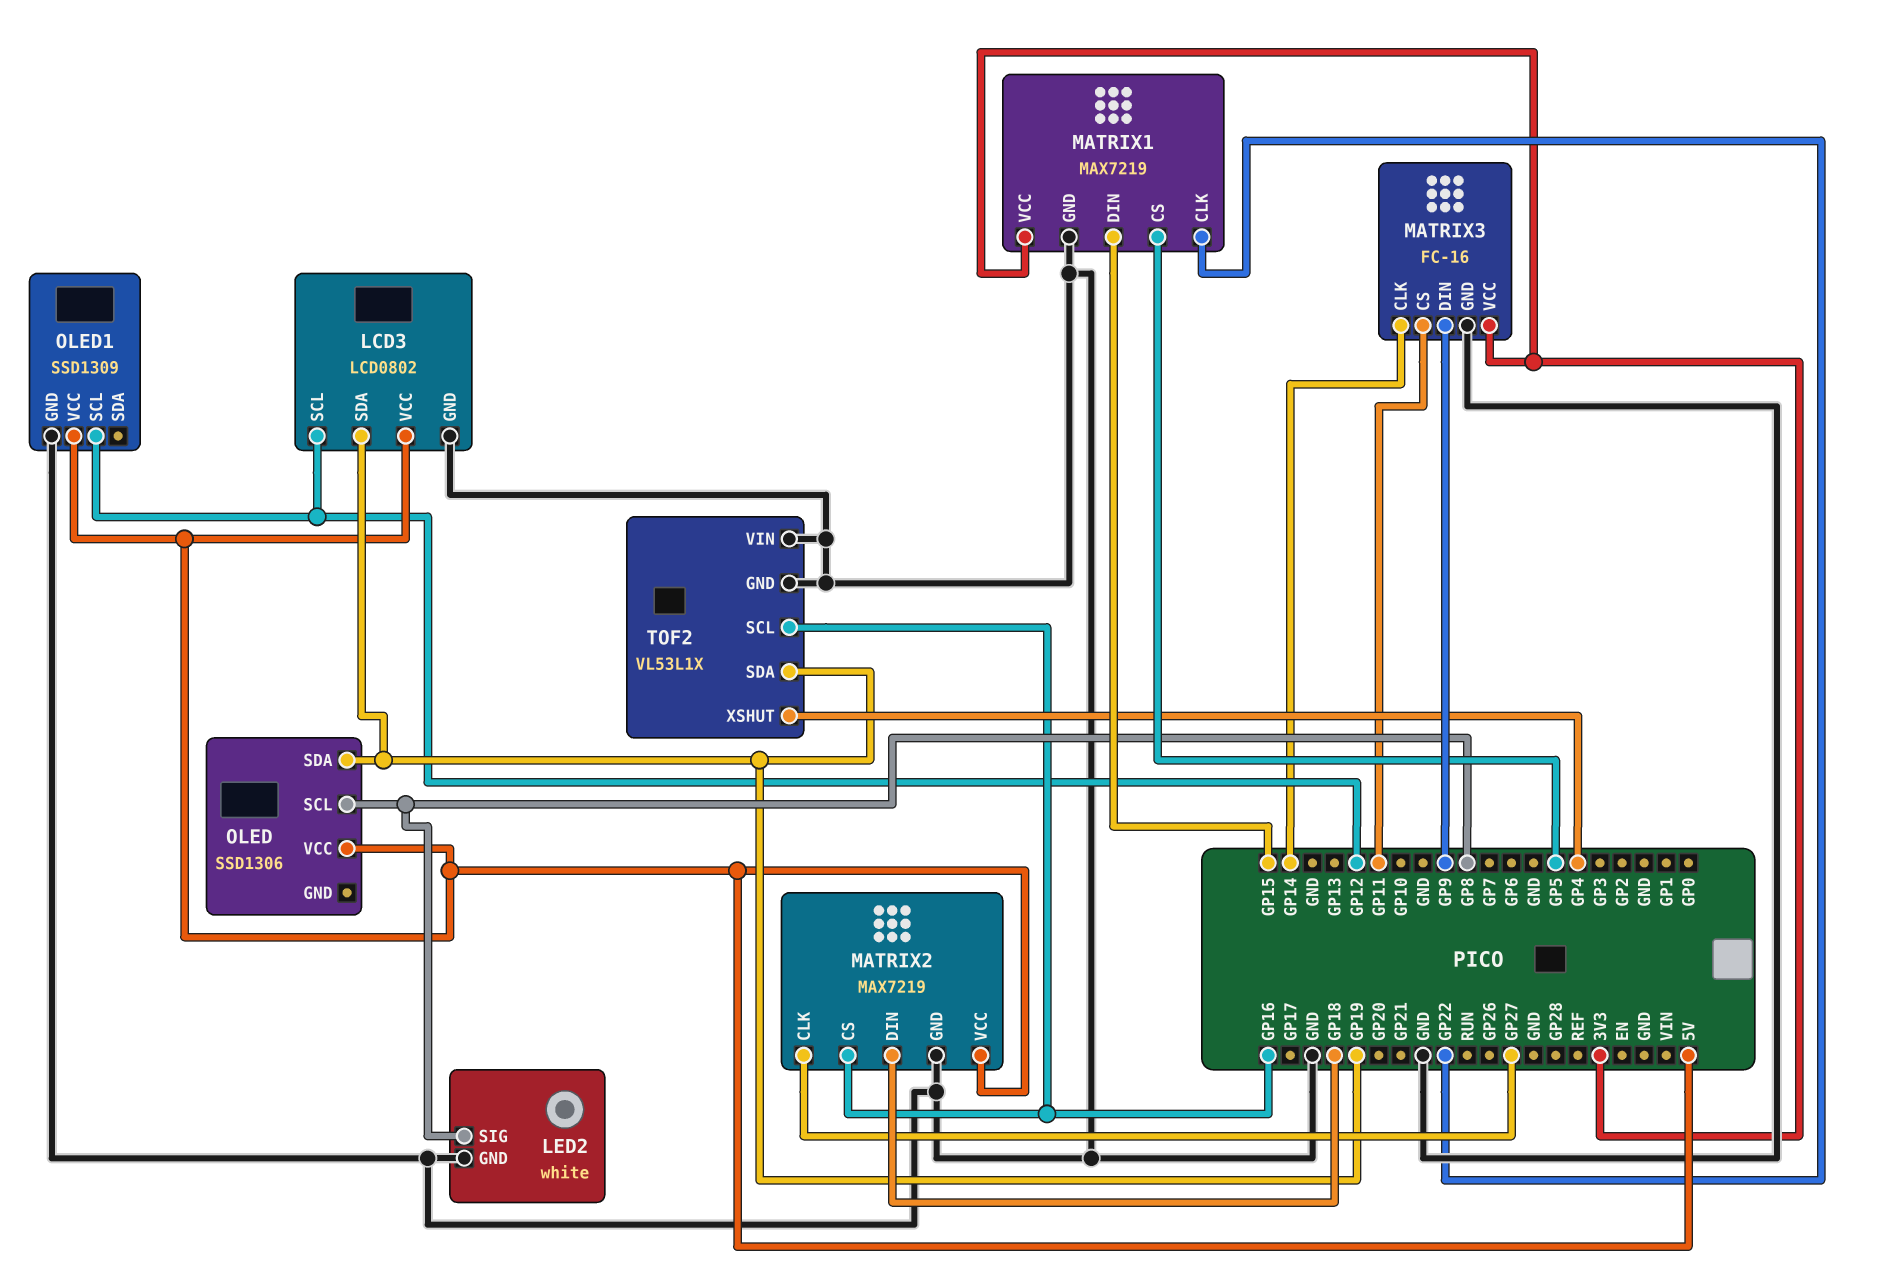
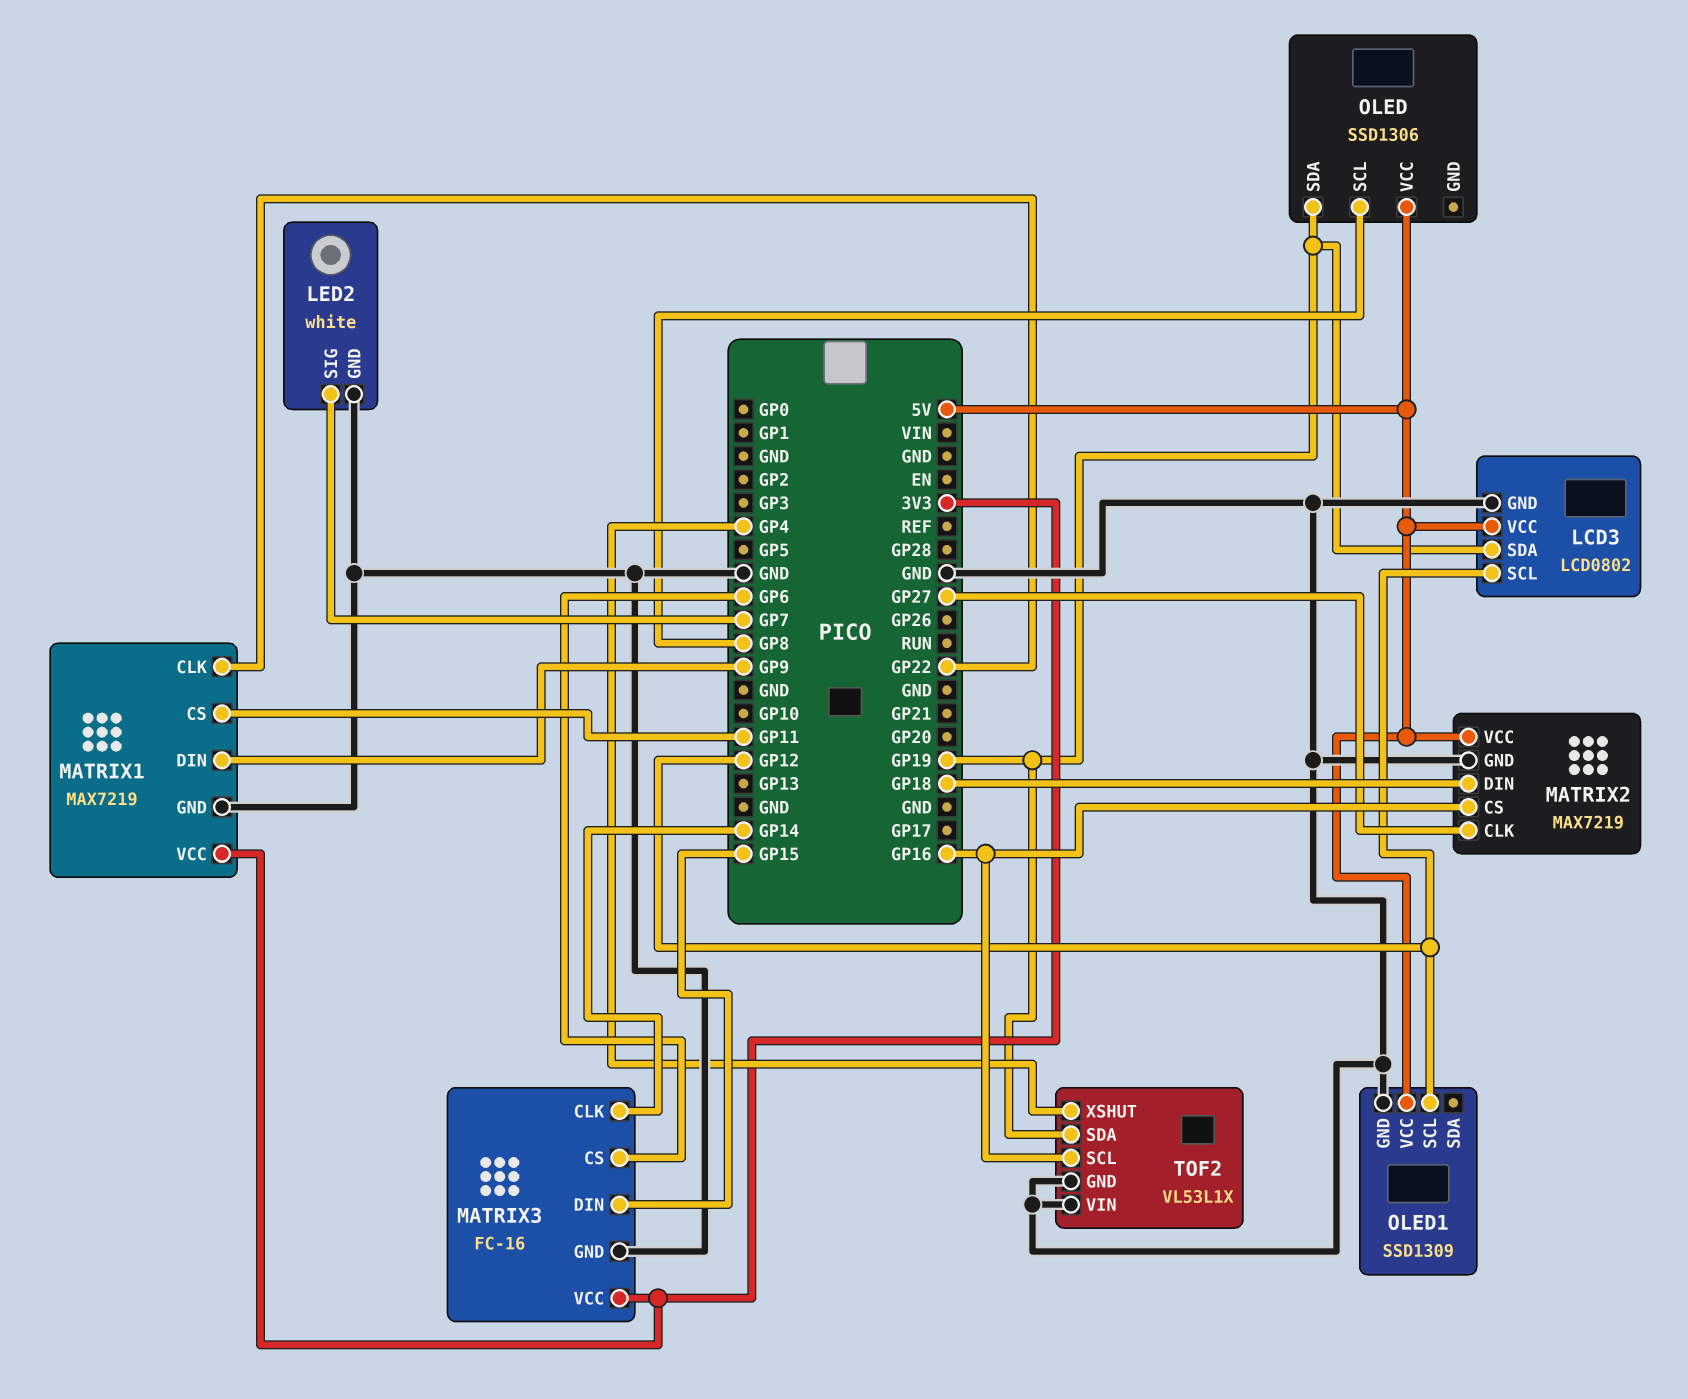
LED2 pin SIG: GP8 -> GP7
MATRIX1 pin CS: GP5 -> GP11
MATRIX1 pin DIN: GP15 -> GP9
MATRIX3 pin CS: GP11 -> GP6
MATRIX3 pin DIN: GP9 -> GP15

